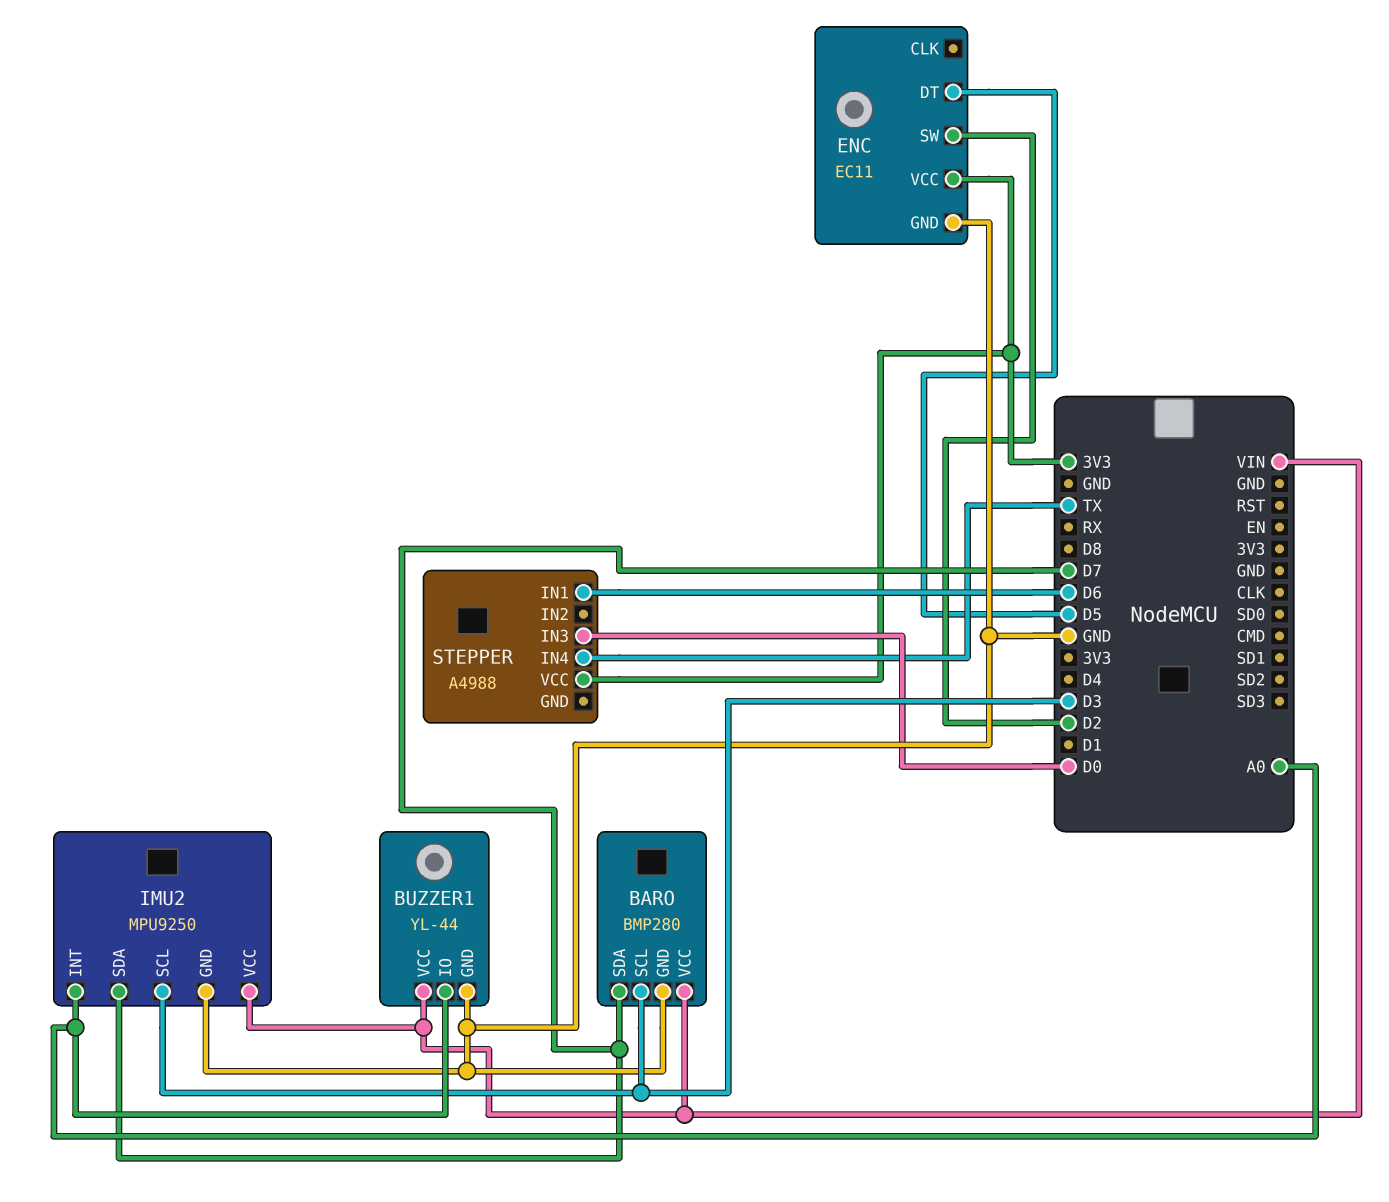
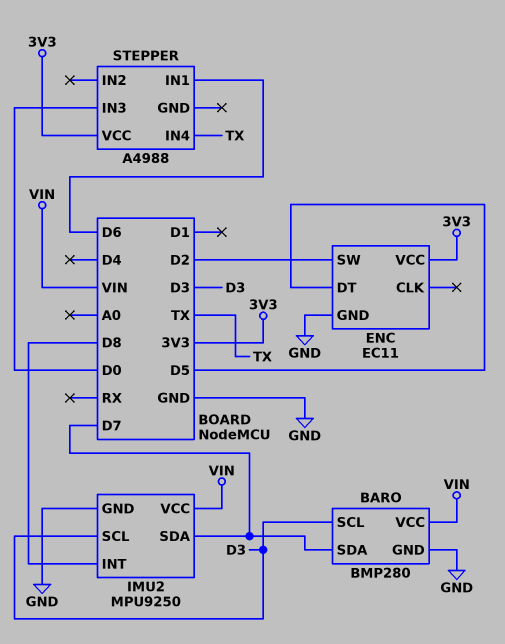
BUZZER1: YL-44 -> none
BUZZER1 pin GND: GND -> none
BUZZER1 pin IO: A0 -> none
BUZZER1 pin VCC: VIN -> none
IMU2 pin INT: A0 -> D8

